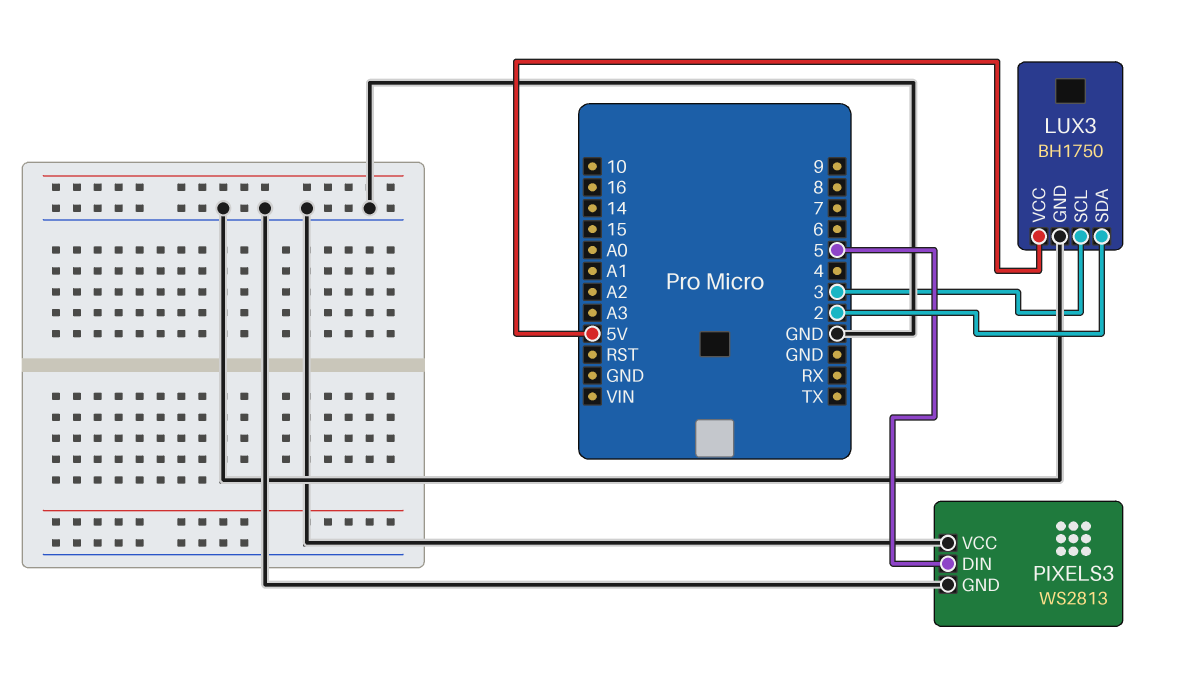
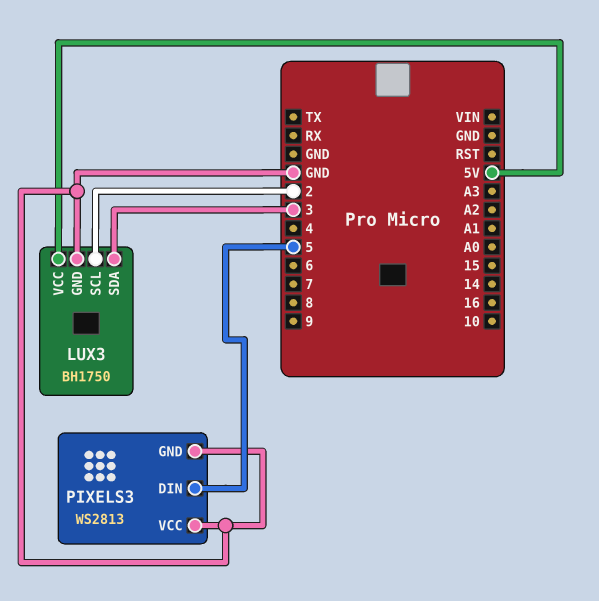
LUX3 pin SCL: 3 -> 2
LUX3 pin SDA: 2 -> 3

